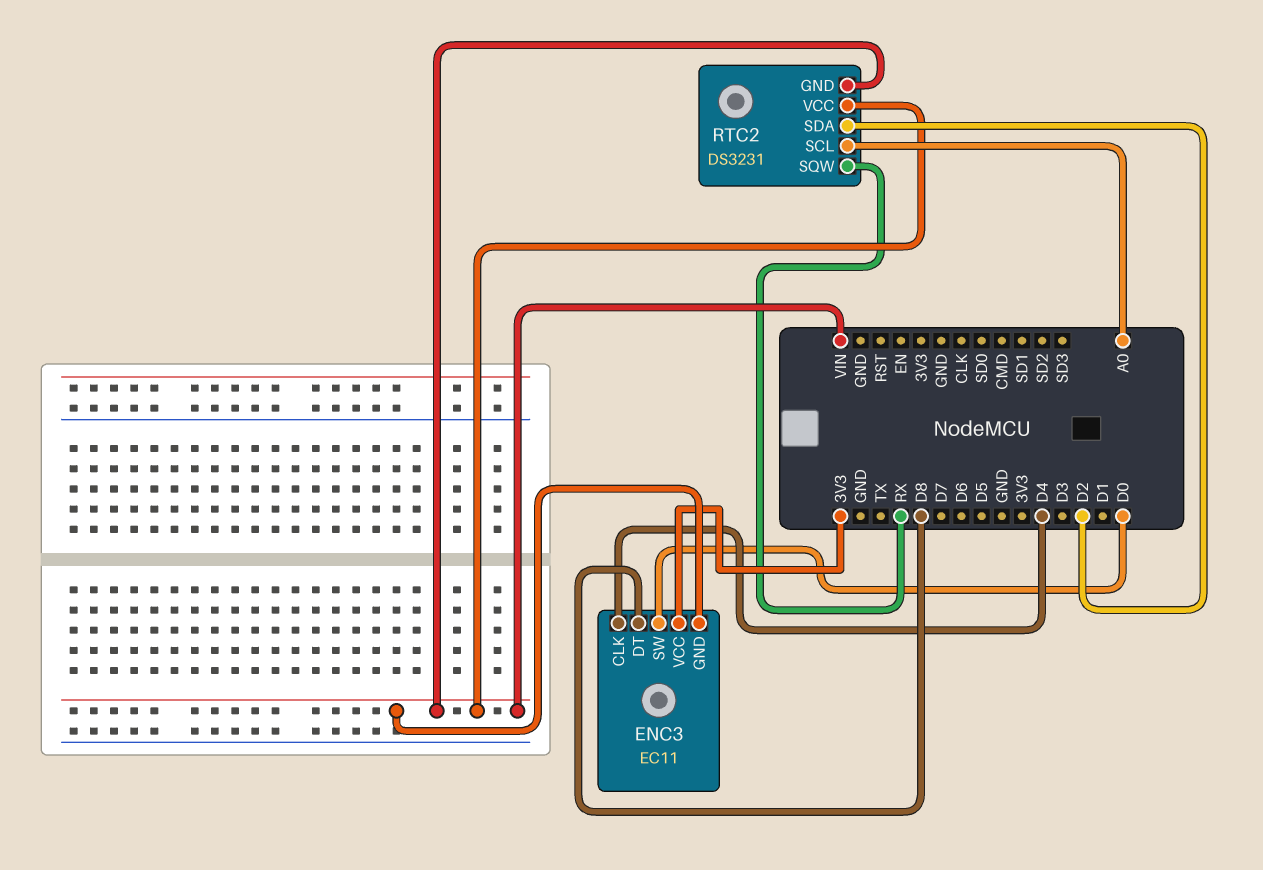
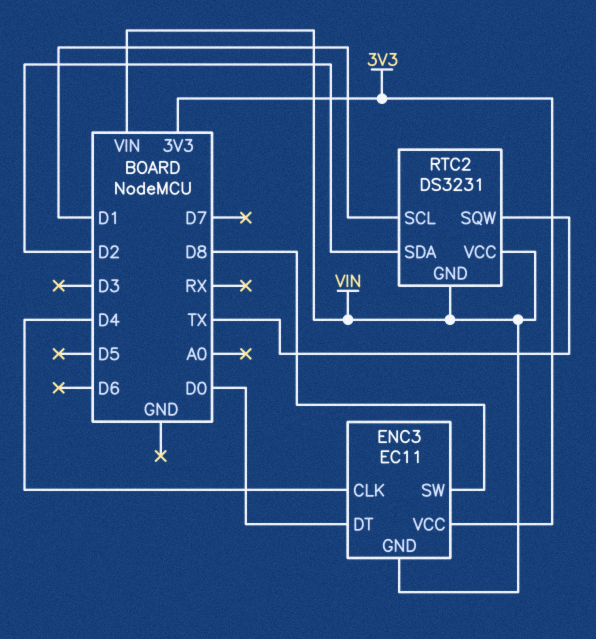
ENC3 pin DT: D8 -> D0
ENC3 pin SW: D0 -> D8
RTC2 pin SCL: A0 -> D1
RTC2 pin SQW: RX -> TX

